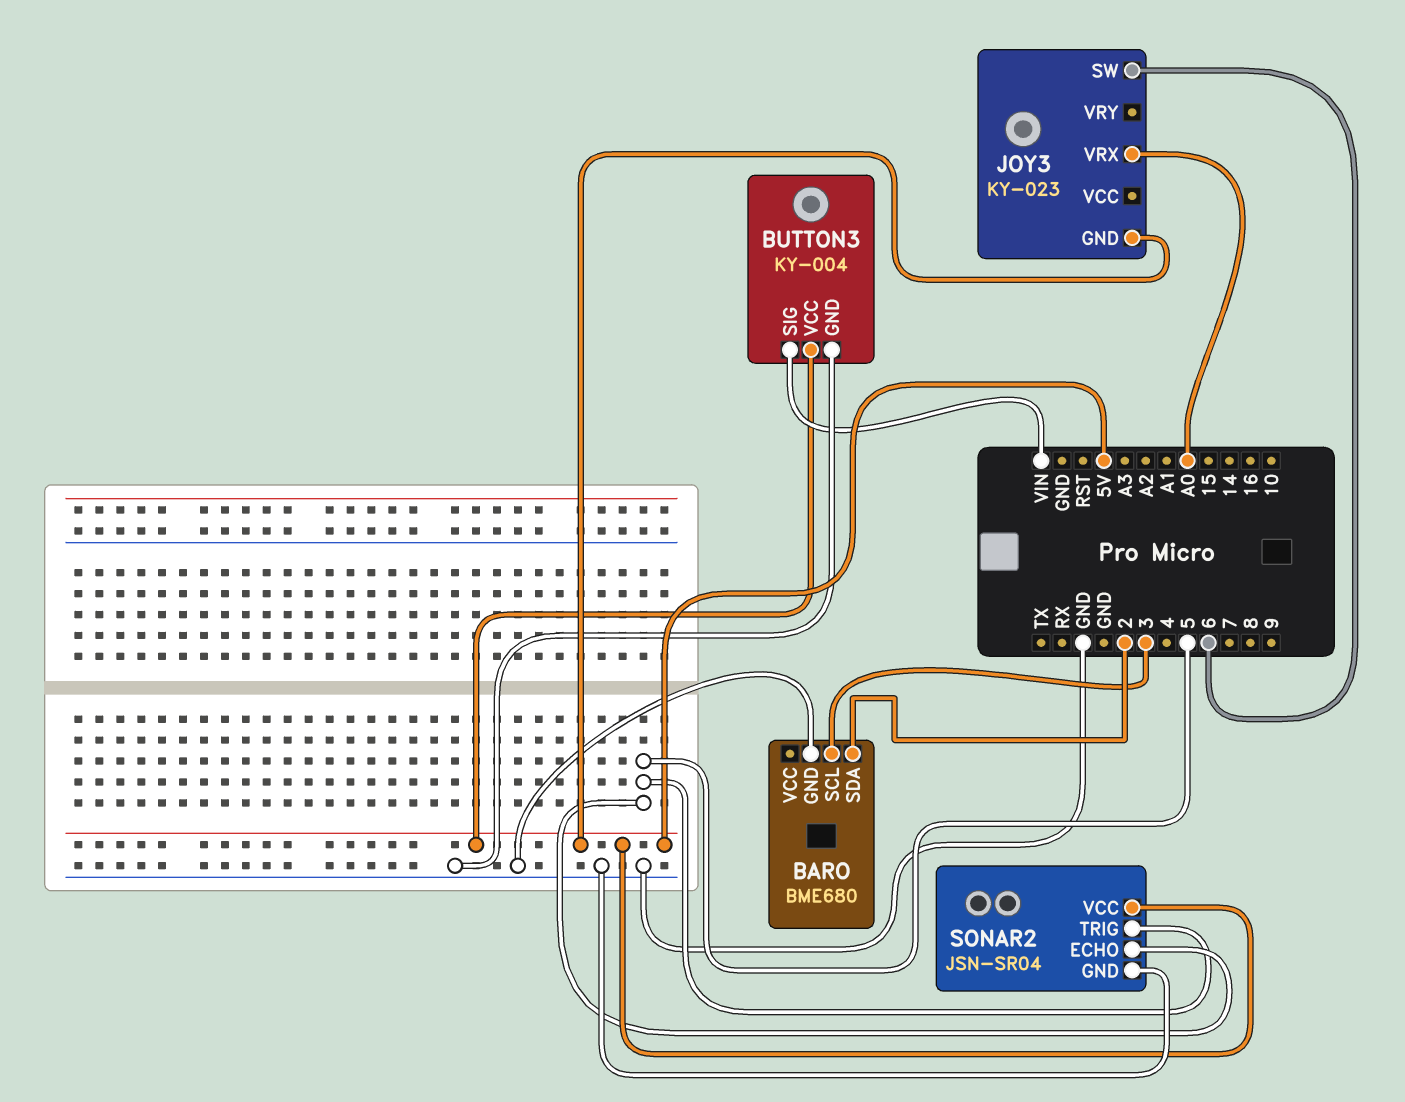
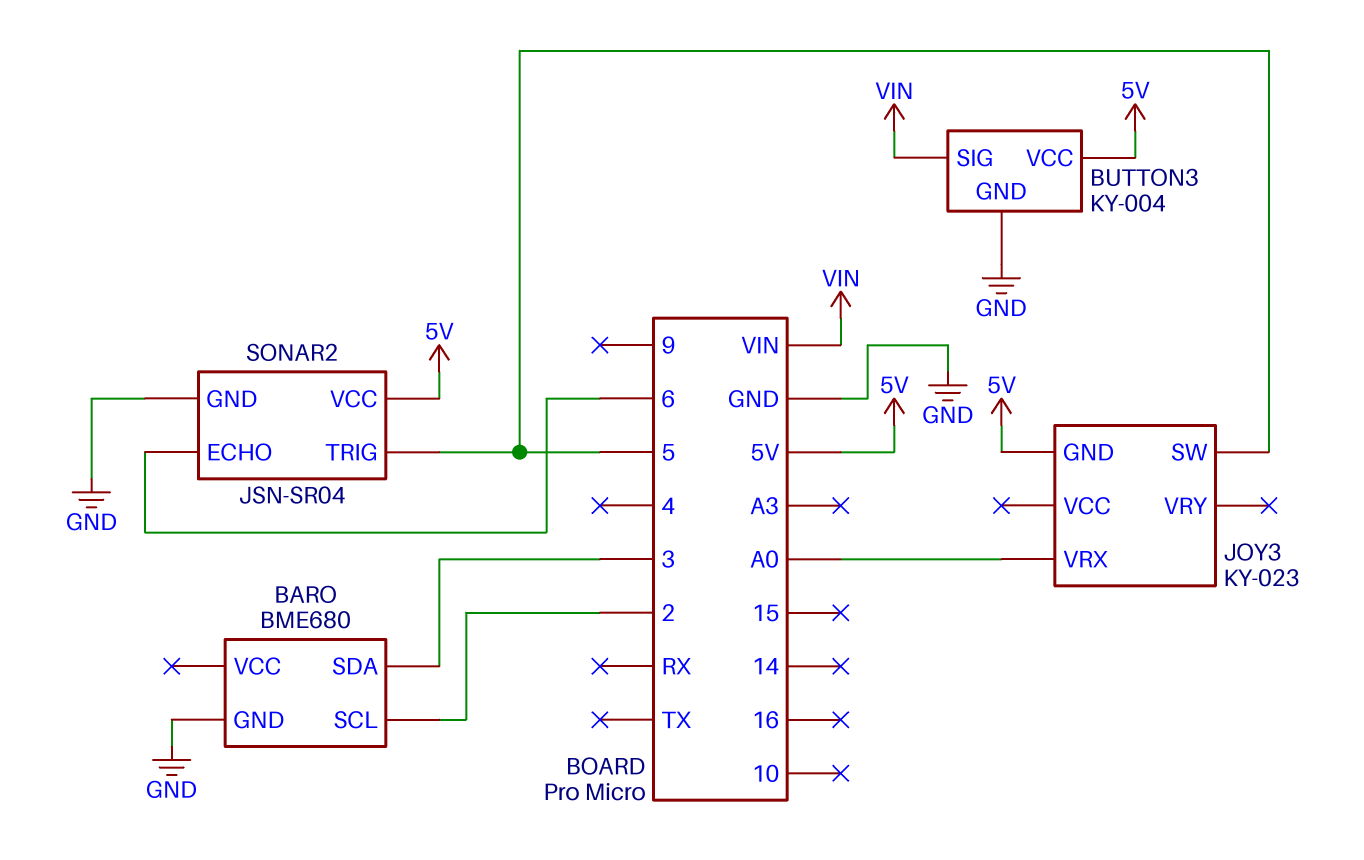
BARO pin SCL: 3 -> 2
BARO pin SDA: 2 -> 3
JOY3 pin SW: 6 -> 5
SONAR2 pin ECHO: 5 -> 6

